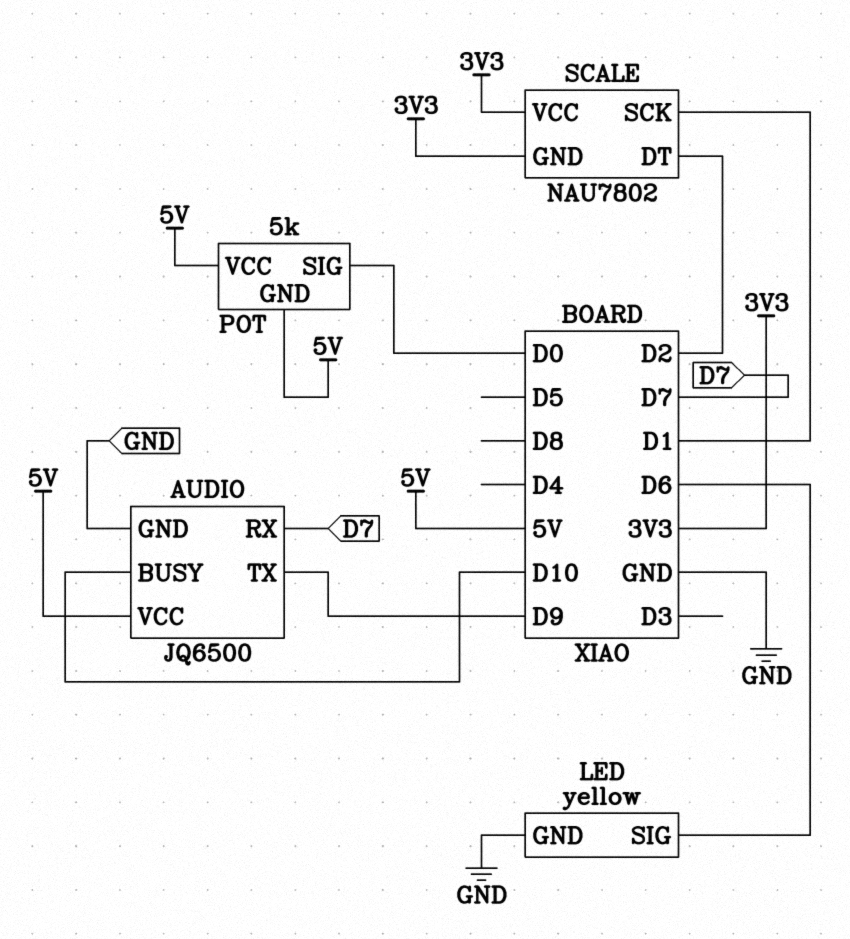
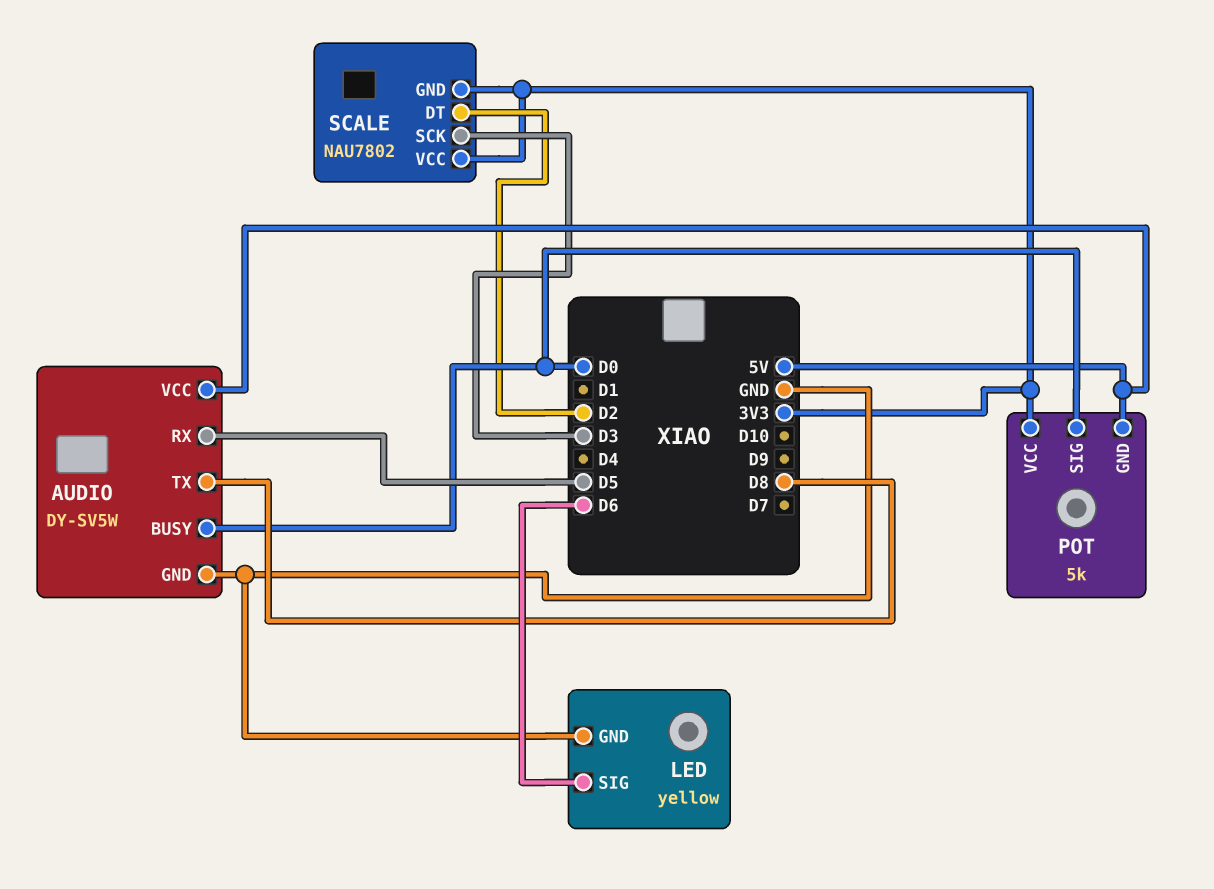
AUDIO: JQ6500 -> DY-SV5W
AUDIO pin BUSY: D10 -> D0
AUDIO pin RX: D7 -> D5
AUDIO pin TX: D9 -> D8
POT pin VCC: 5V -> 3V3
SCALE pin SCK: D1 -> D3

